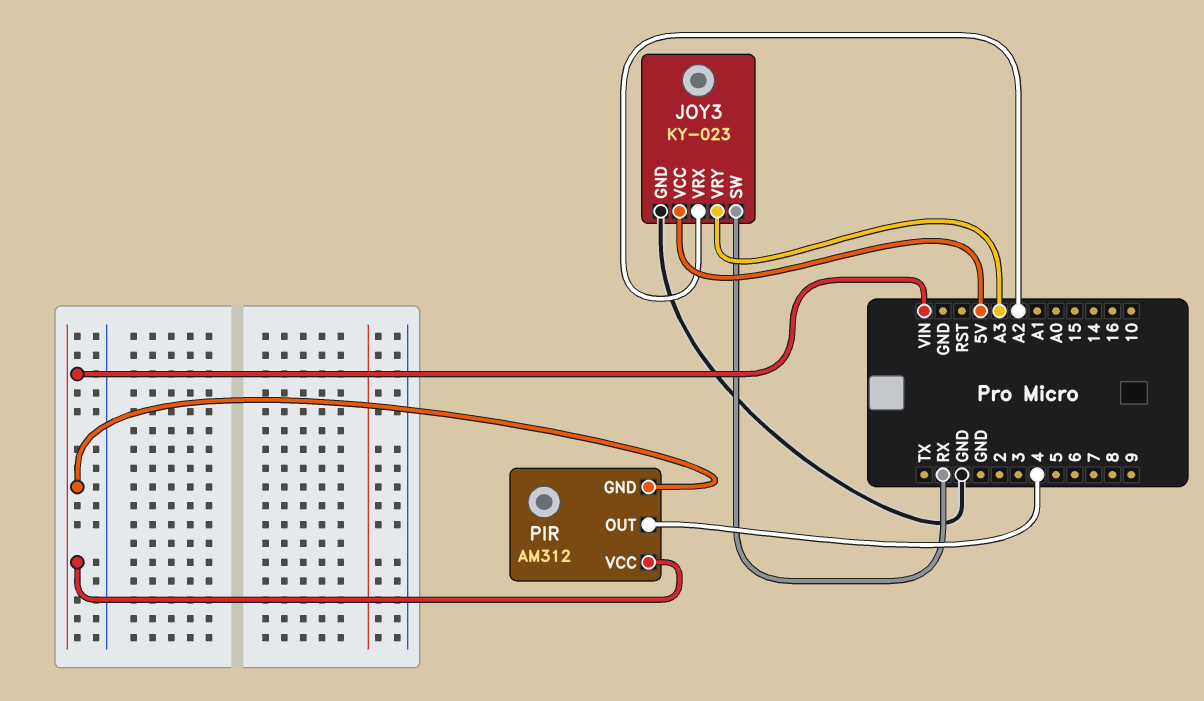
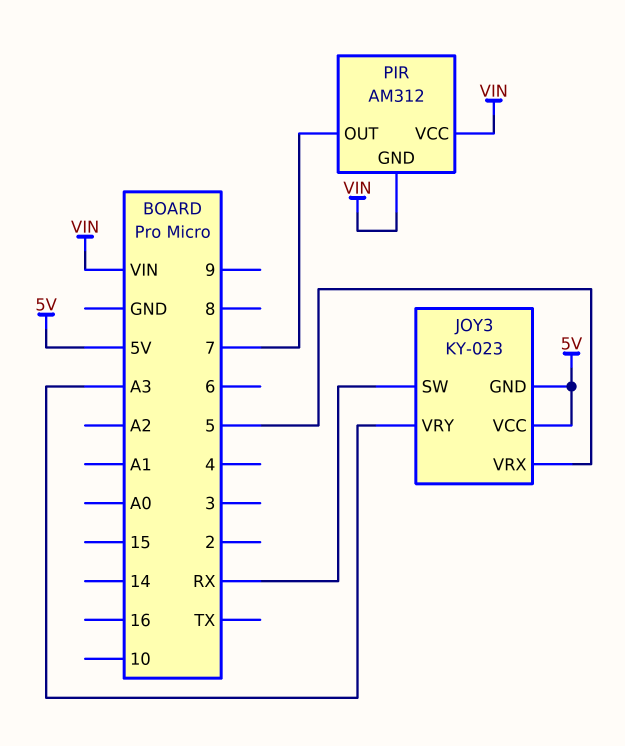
JOY3 pin GND: GND -> 5V
JOY3 pin VRX: A2 -> 5
PIR pin OUT: 4 -> 7

